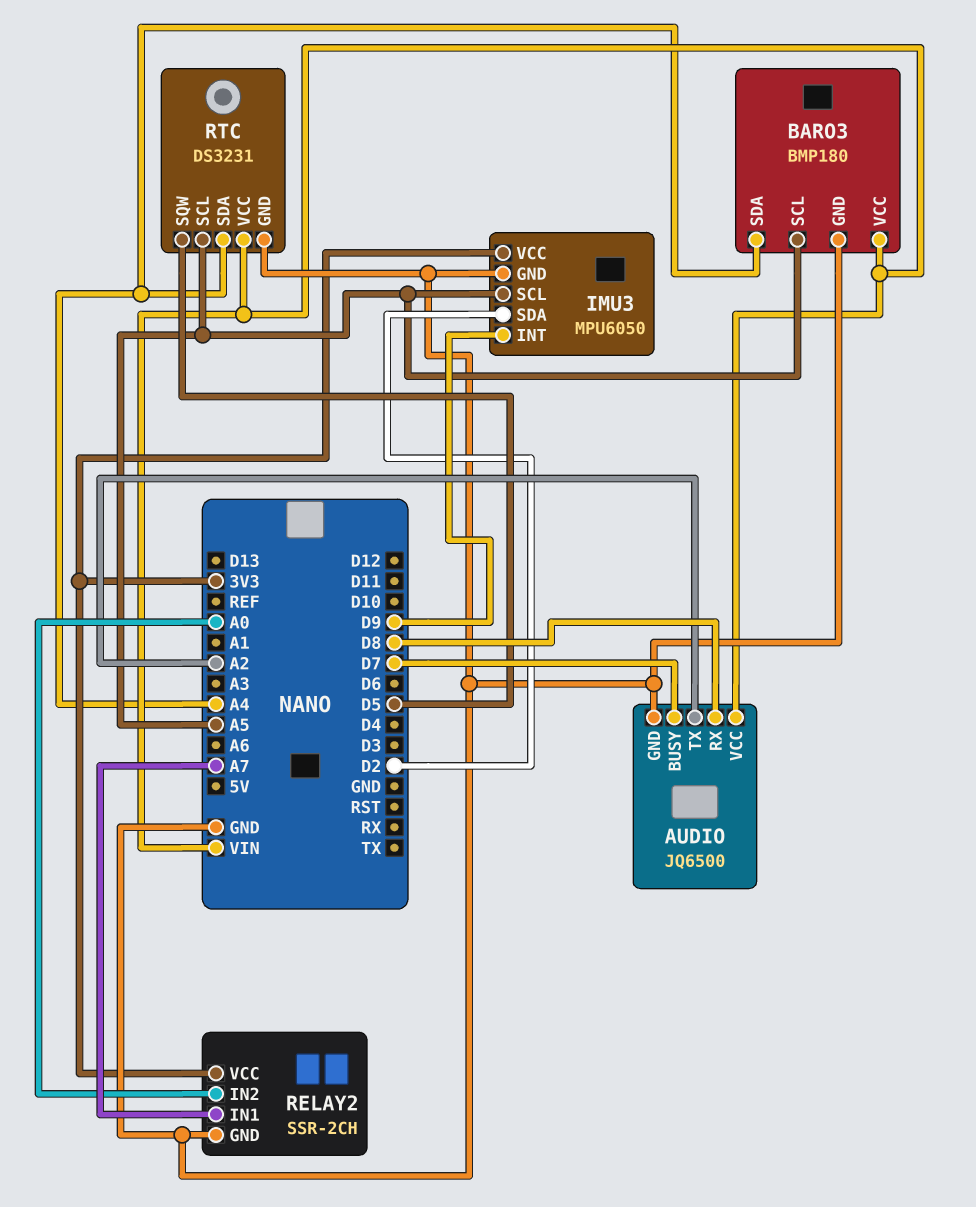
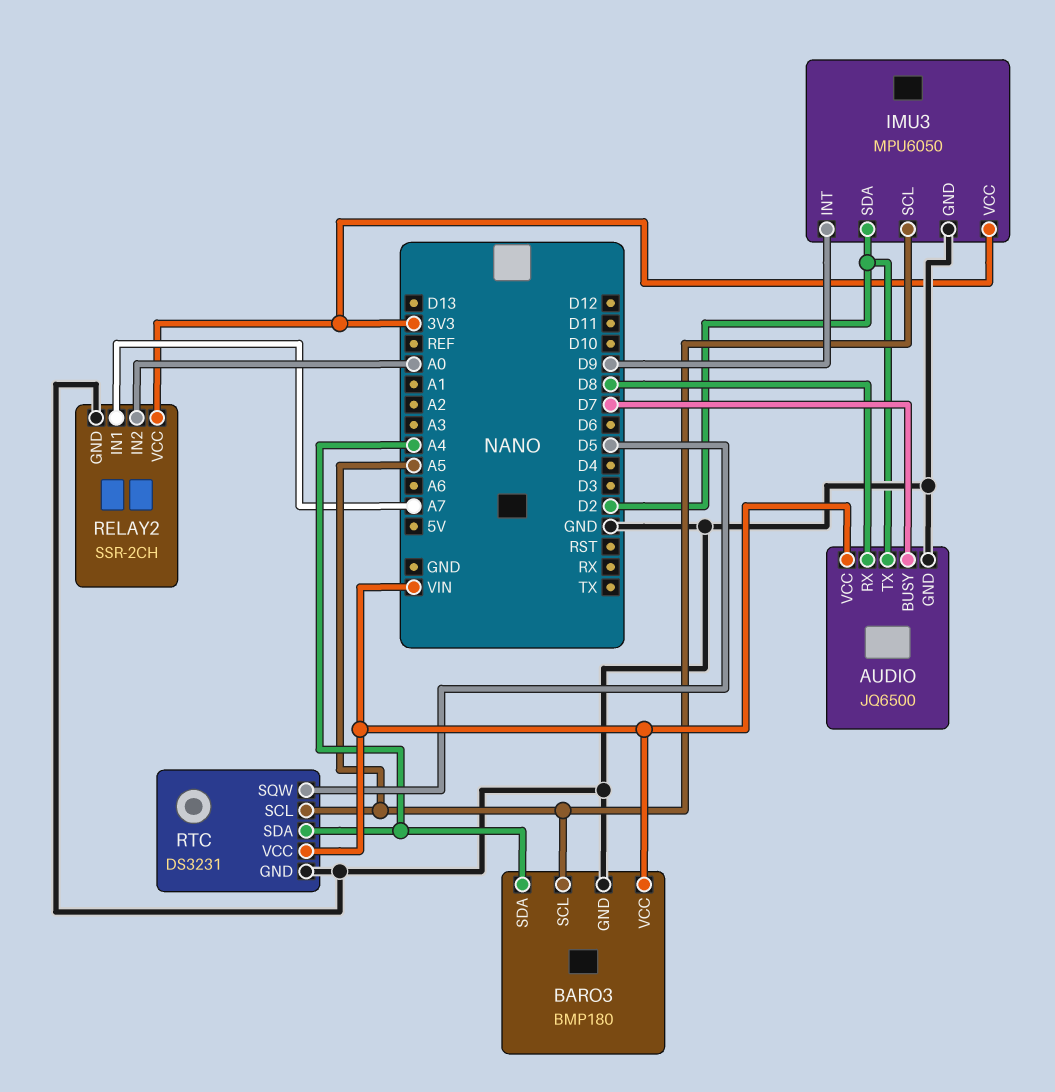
AUDIO pin TX: A2 -> D2

